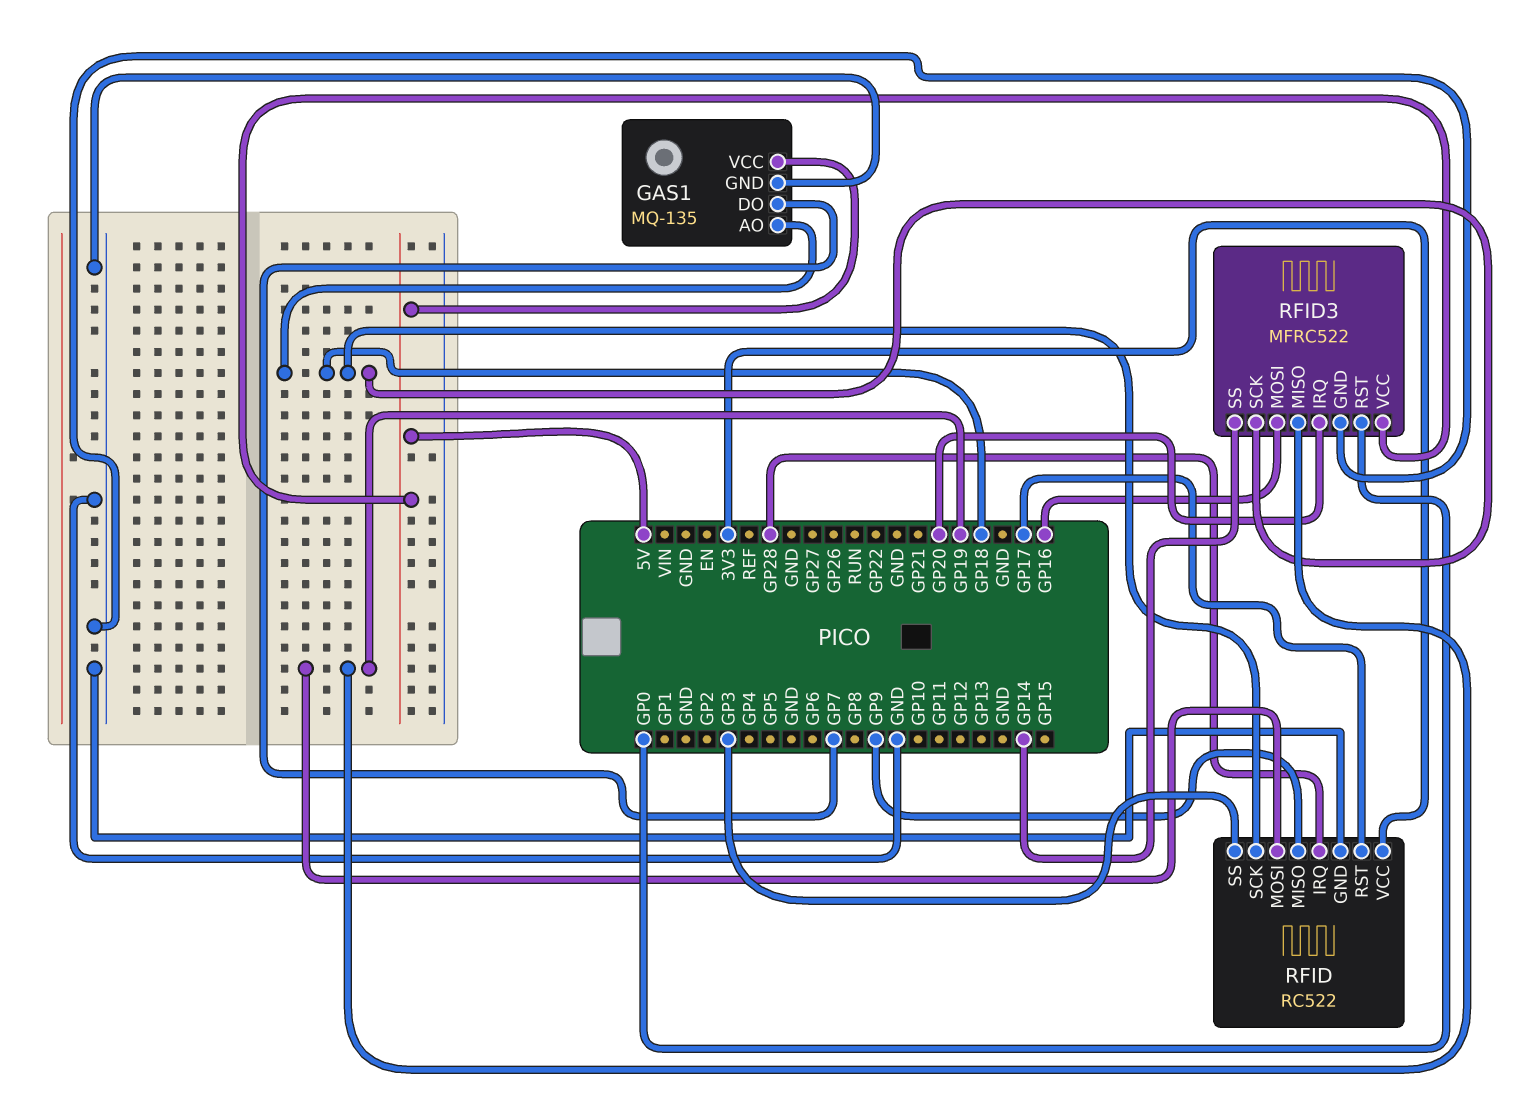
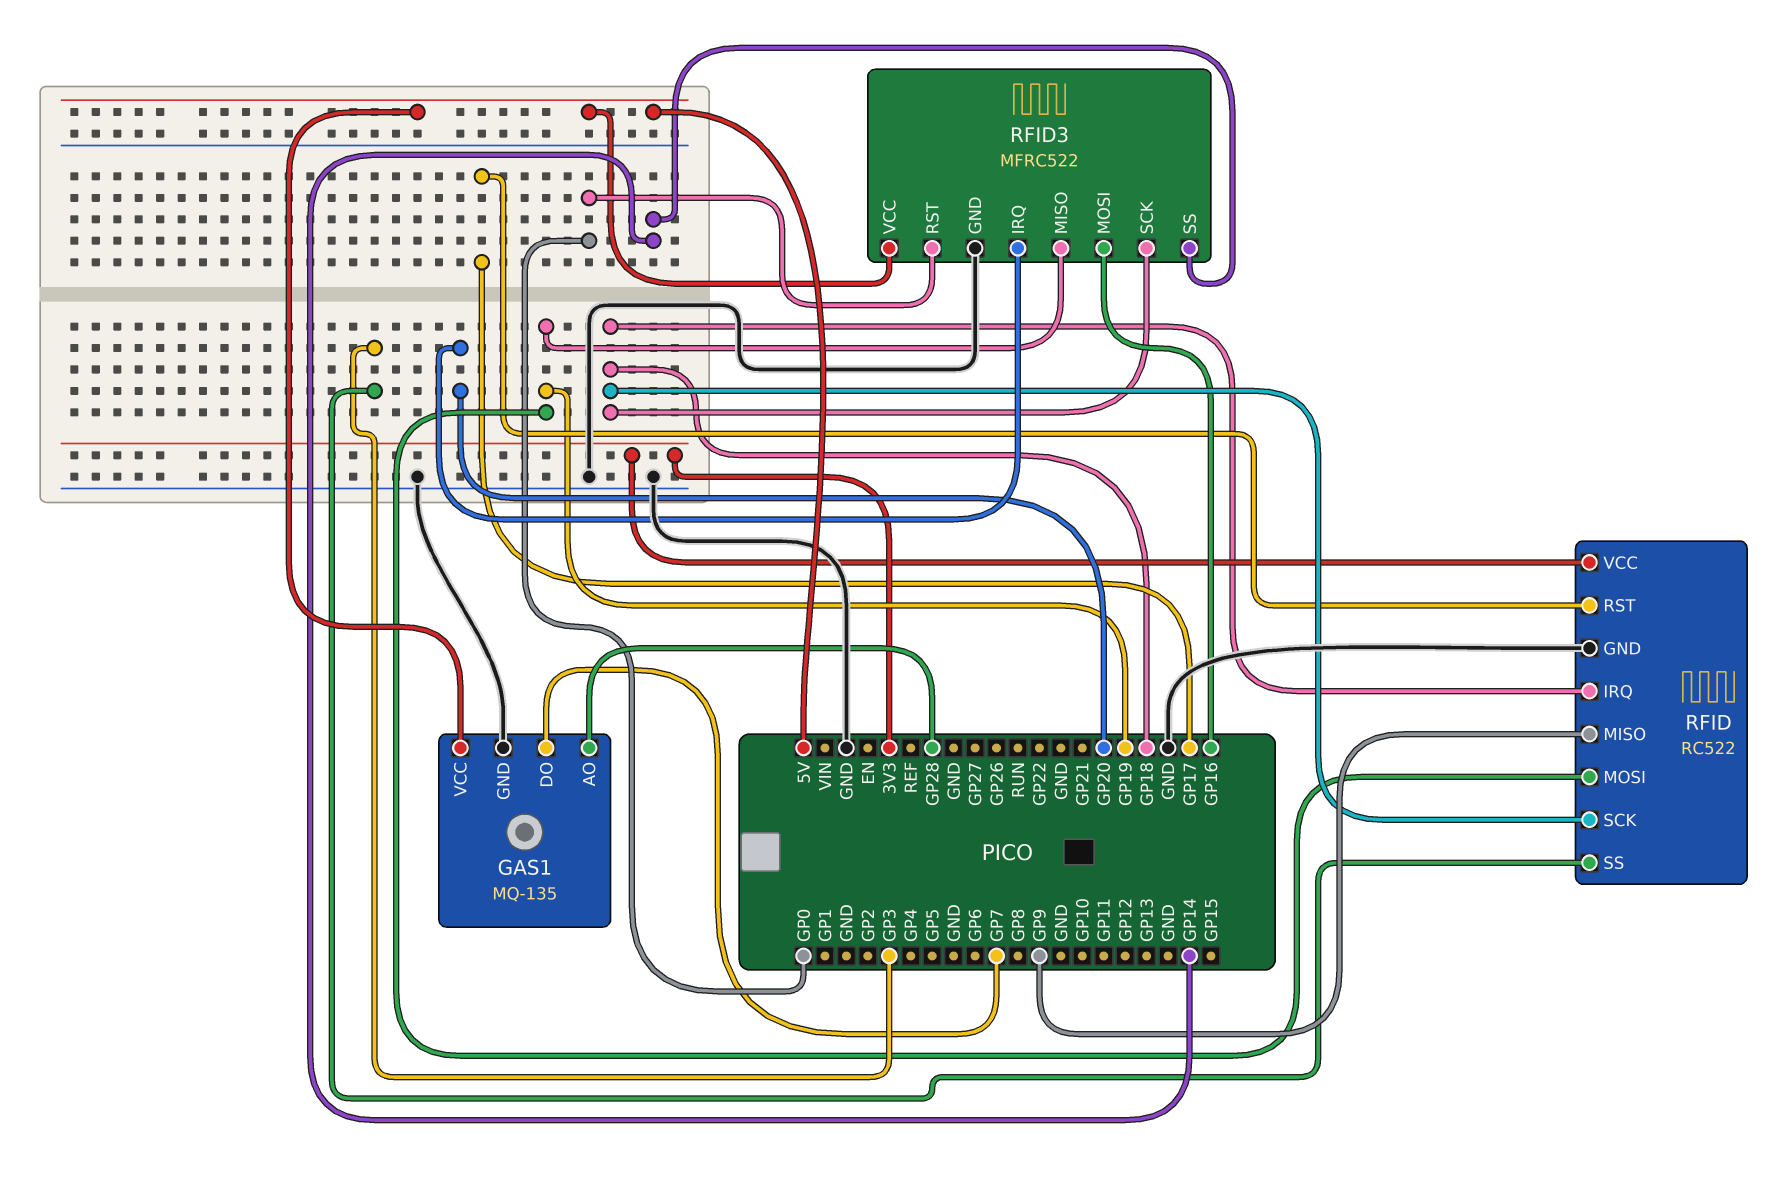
GAS1 pin AO: GP18 -> GP28
RFID pin IRQ: GP28 -> GP18

